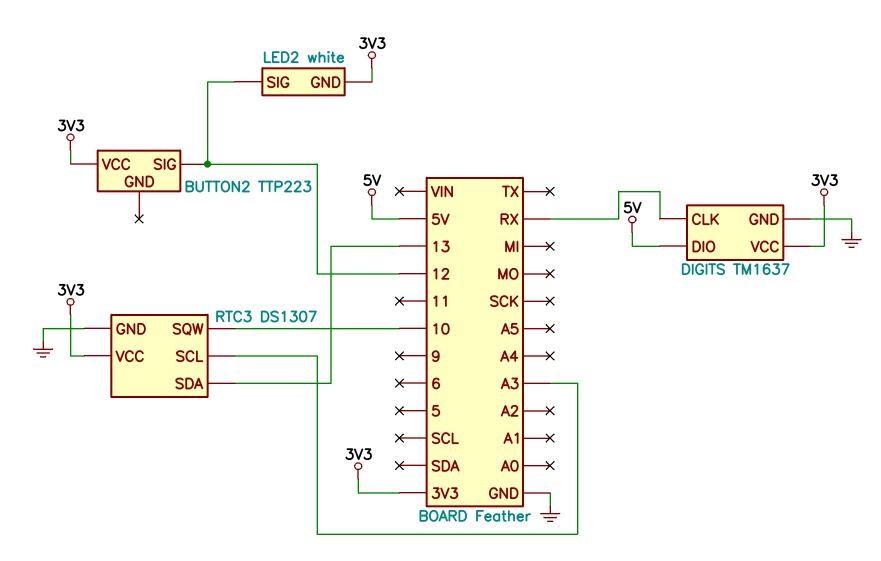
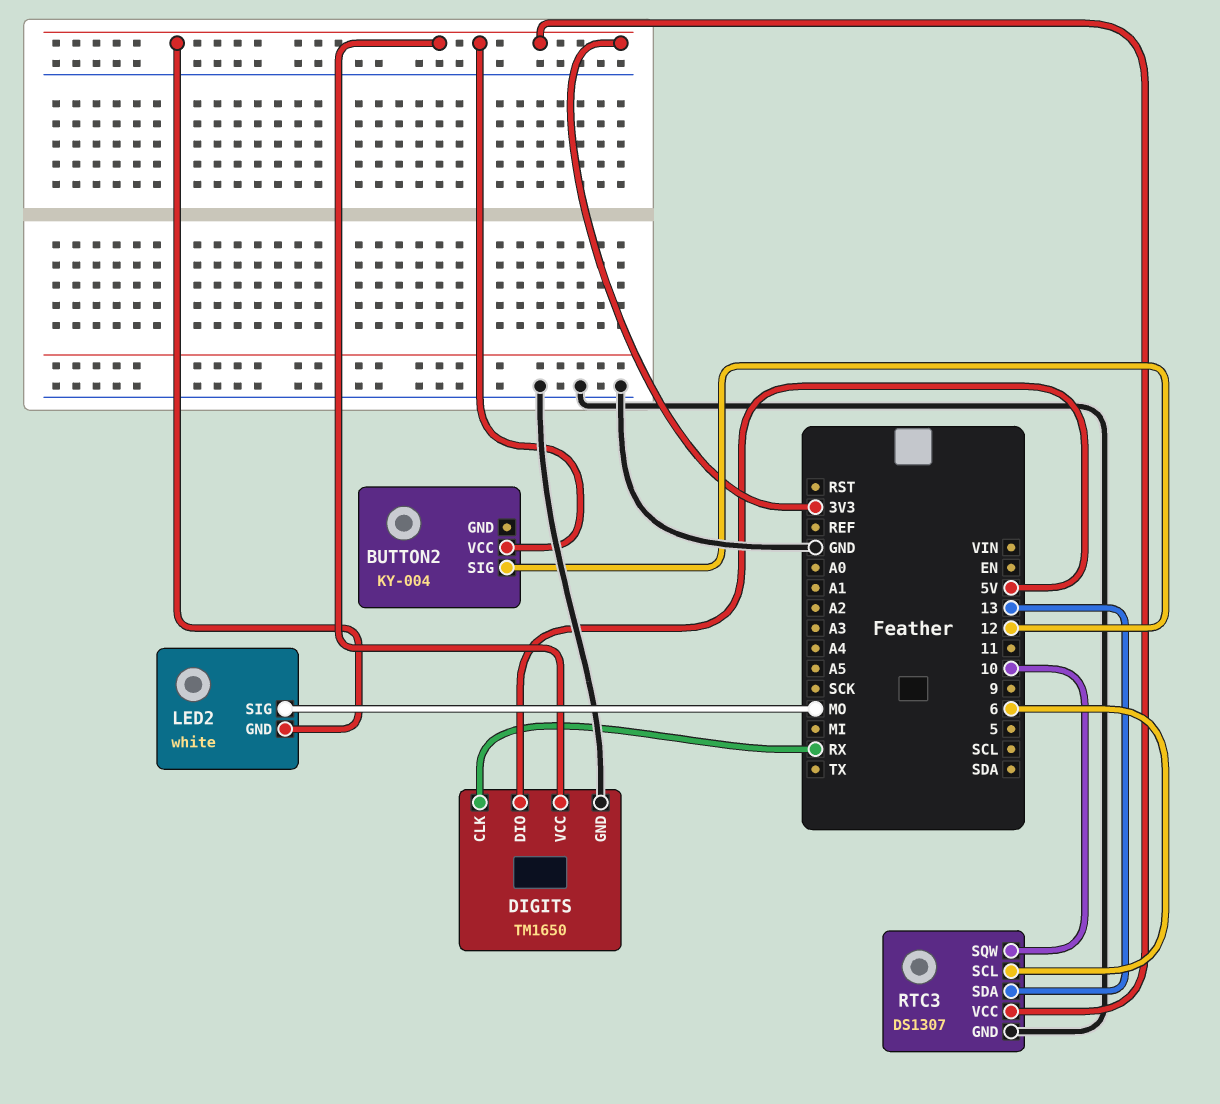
BUTTON2: TTP223 -> KY-004
DIGITS: TM1637 -> TM1650
LED2 pin SIG: 12 -> MO
RTC3 pin SCL: A3 -> 6

